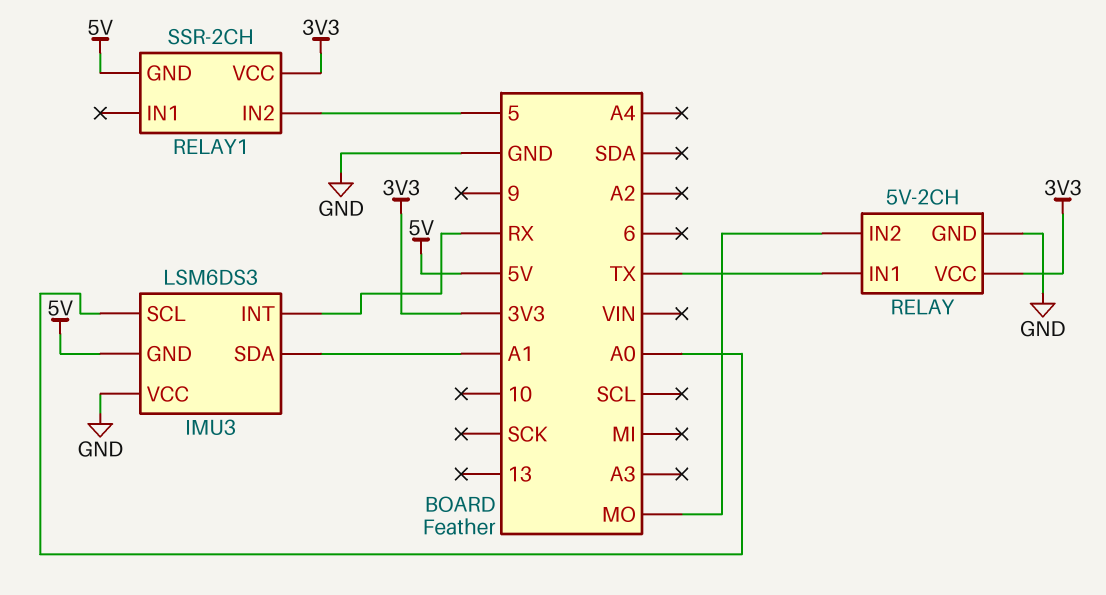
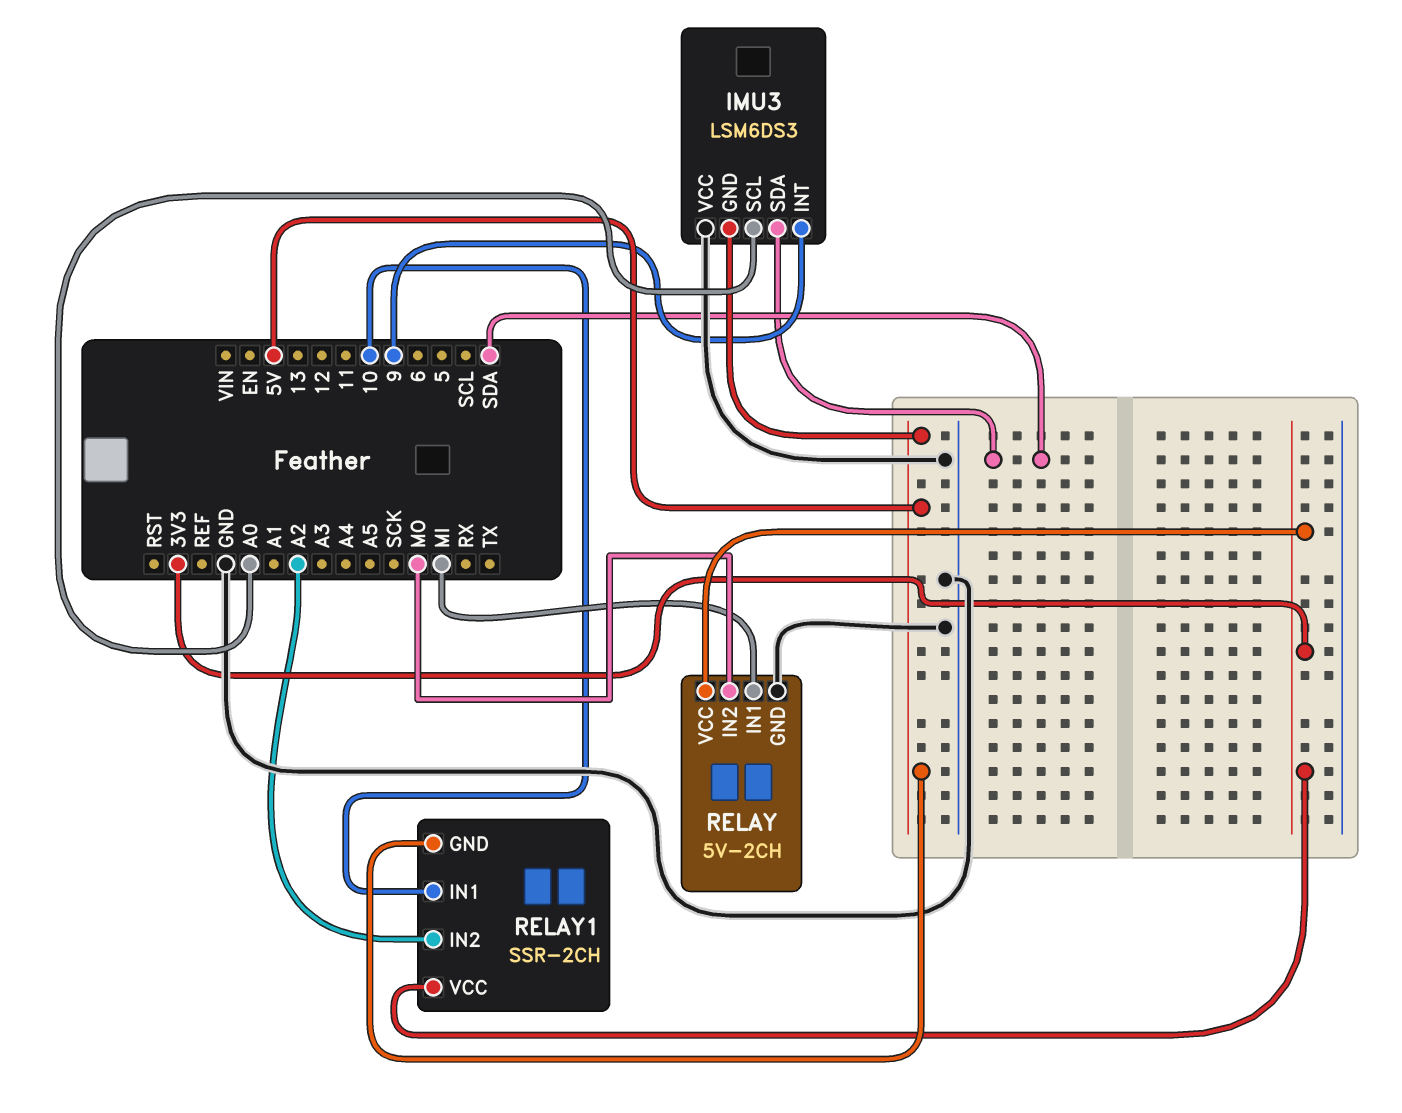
IMU3 pin INT: RX -> 9
IMU3 pin SDA: A1 -> SDA
RELAY pin IN1: TX -> MI
RELAY1 pin IN1: none -> 10
RELAY1 pin IN2: 5 -> A2

